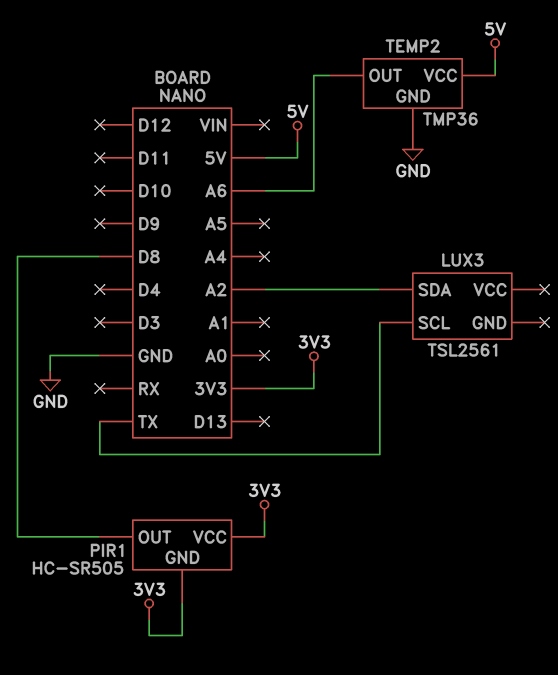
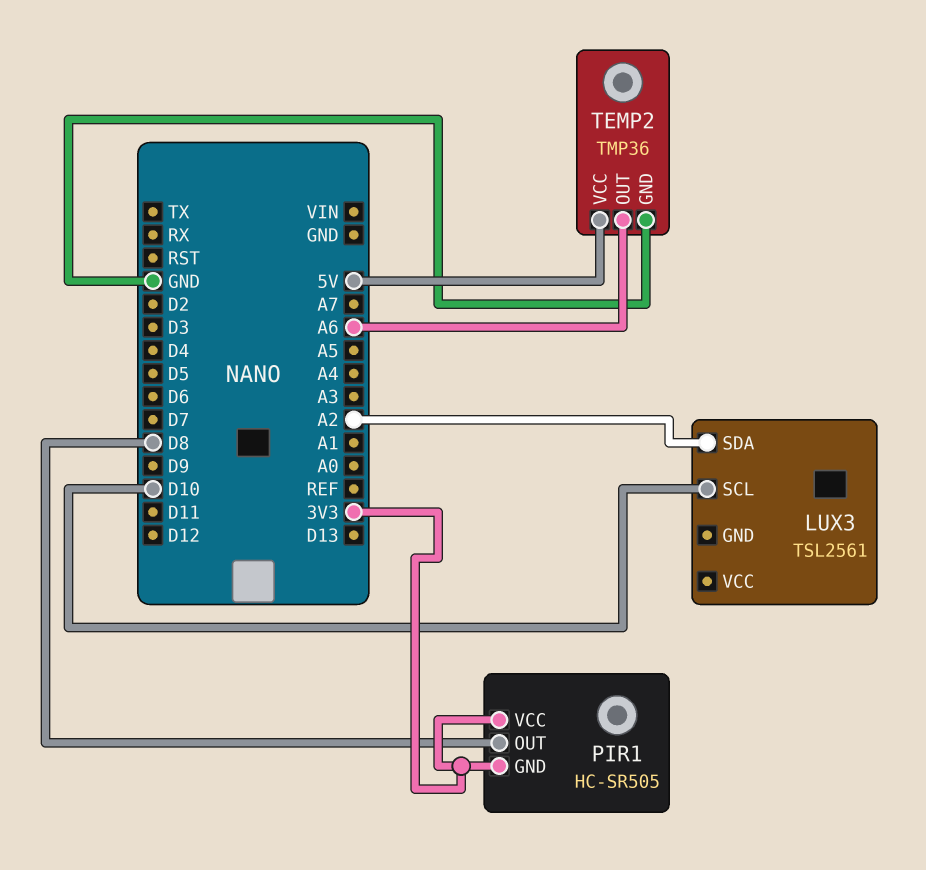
LUX3 pin SCL: TX -> D10

